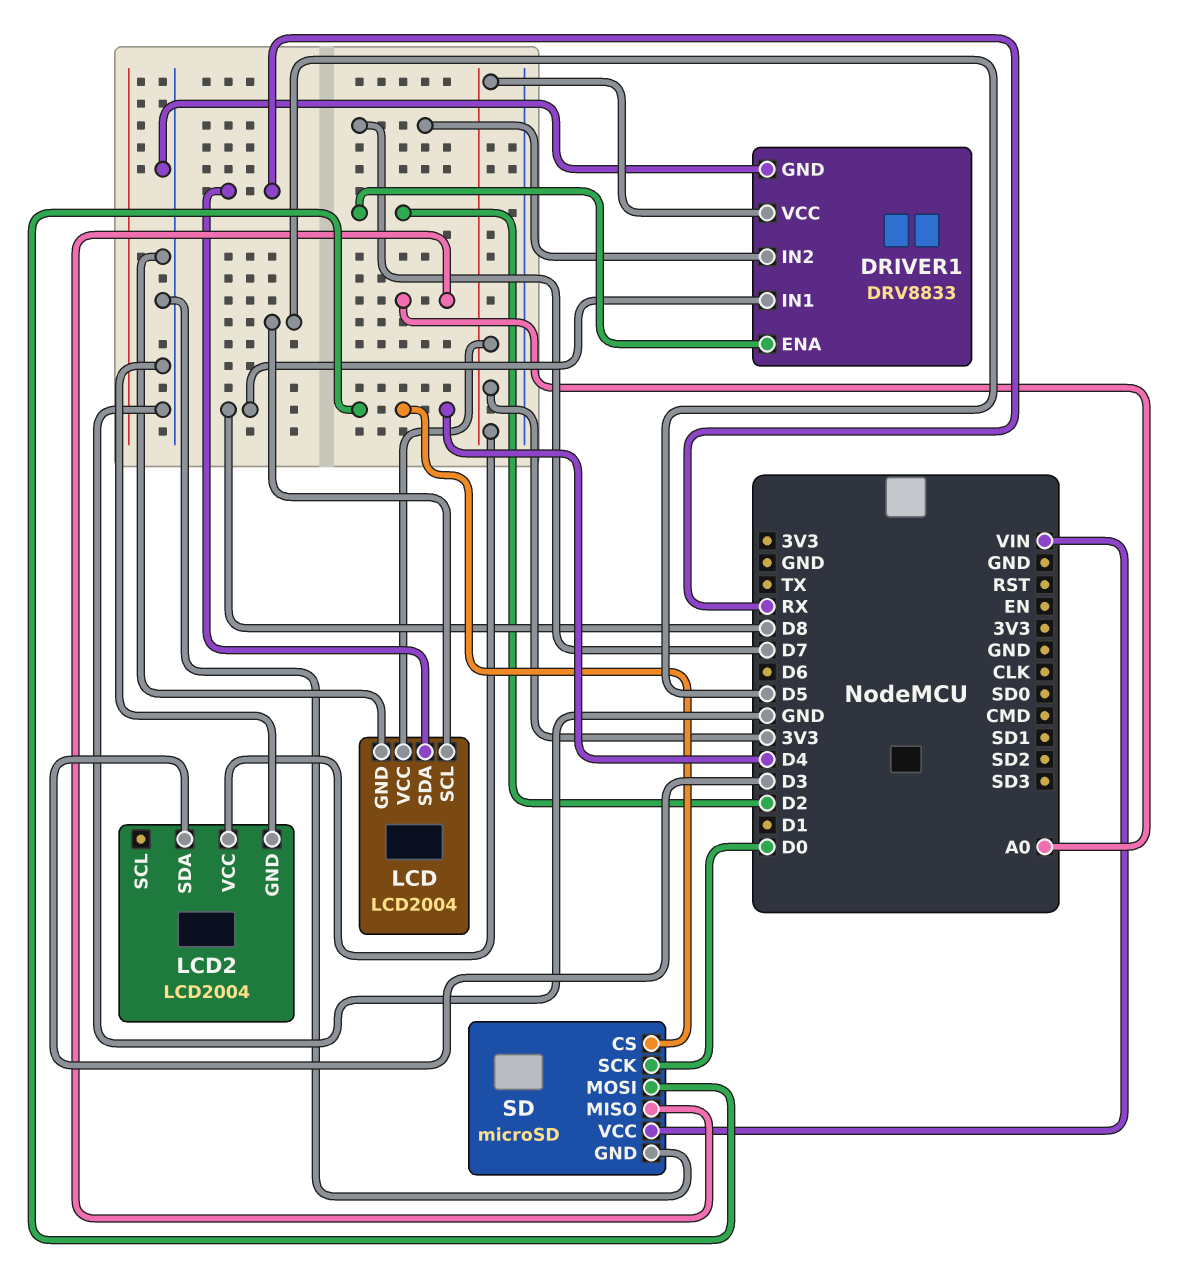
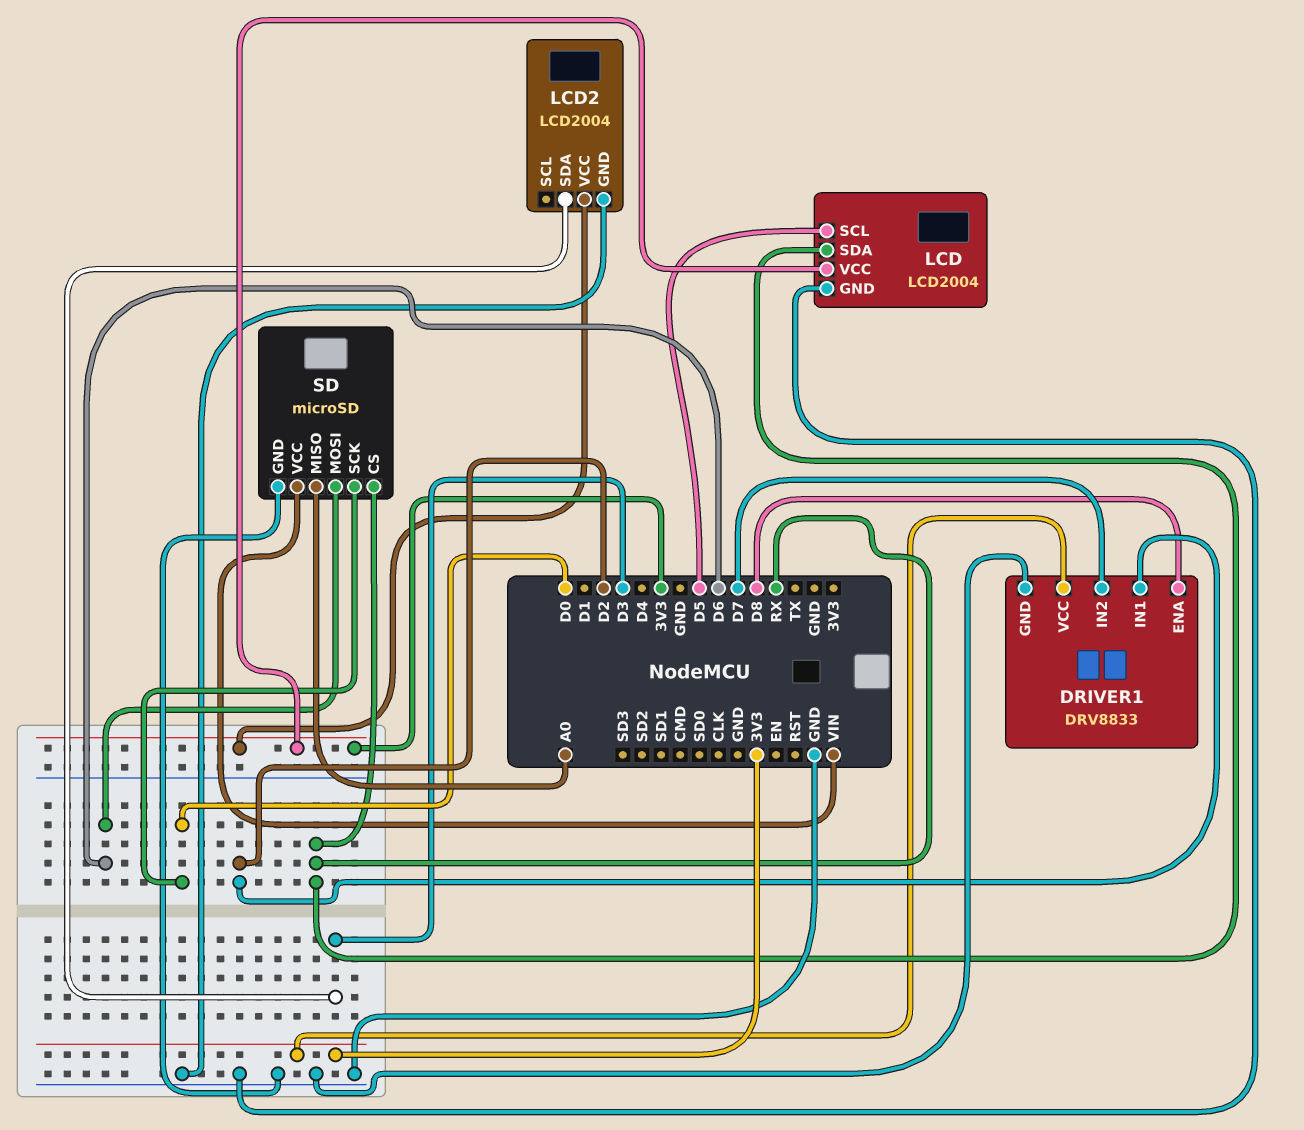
DRIVER1 pin ENA: D2 -> D8
DRIVER1 pin IN1: D8 -> D2
SD pin CS: D4 -> RX
SD pin MOSI: D4 -> D6

